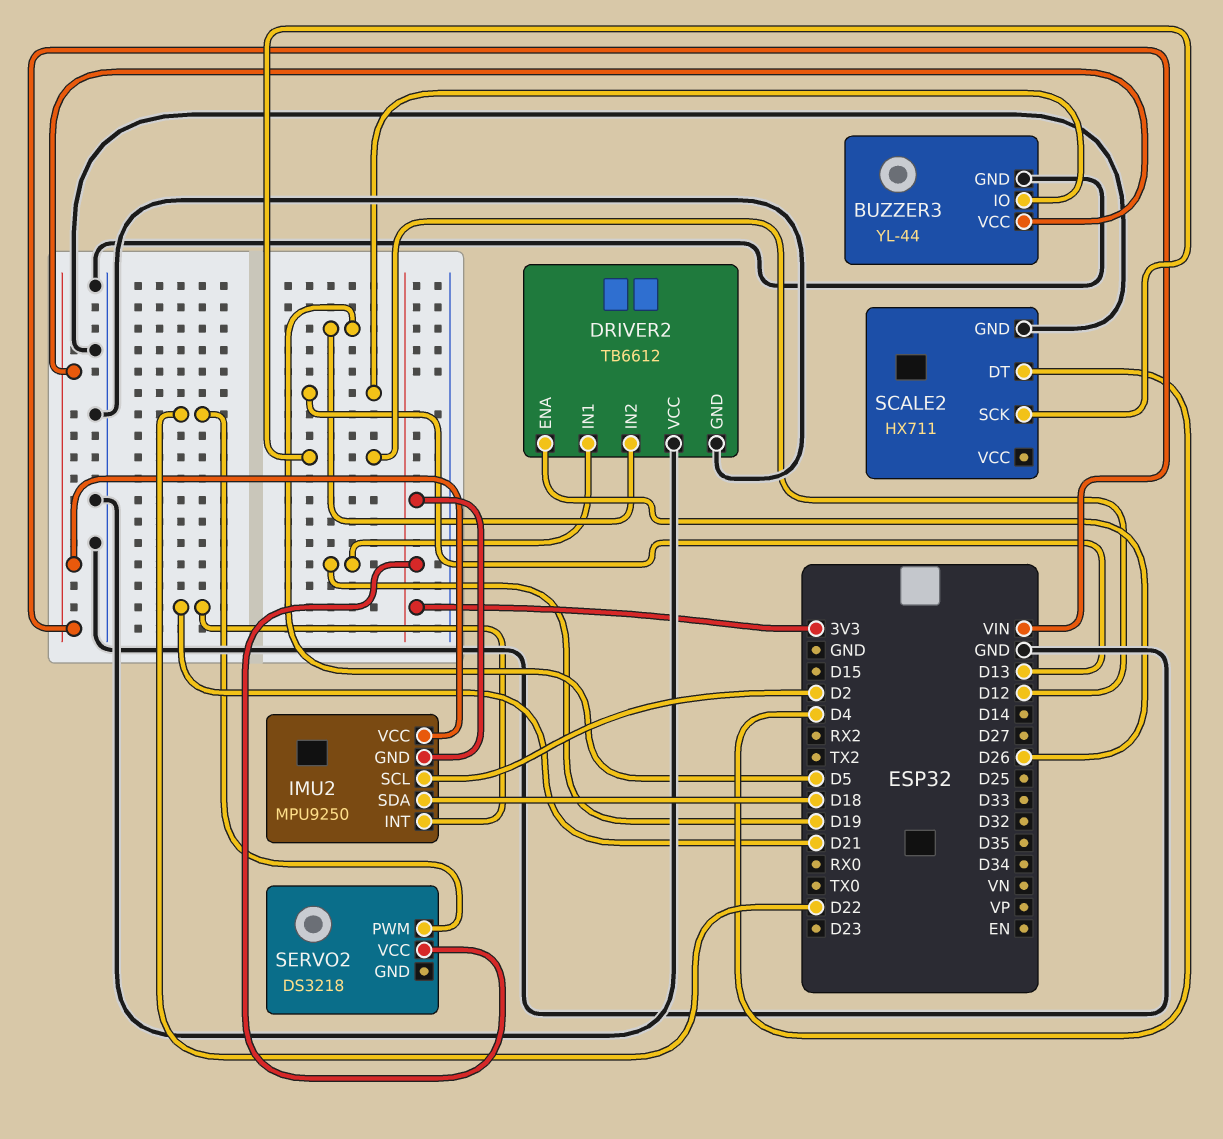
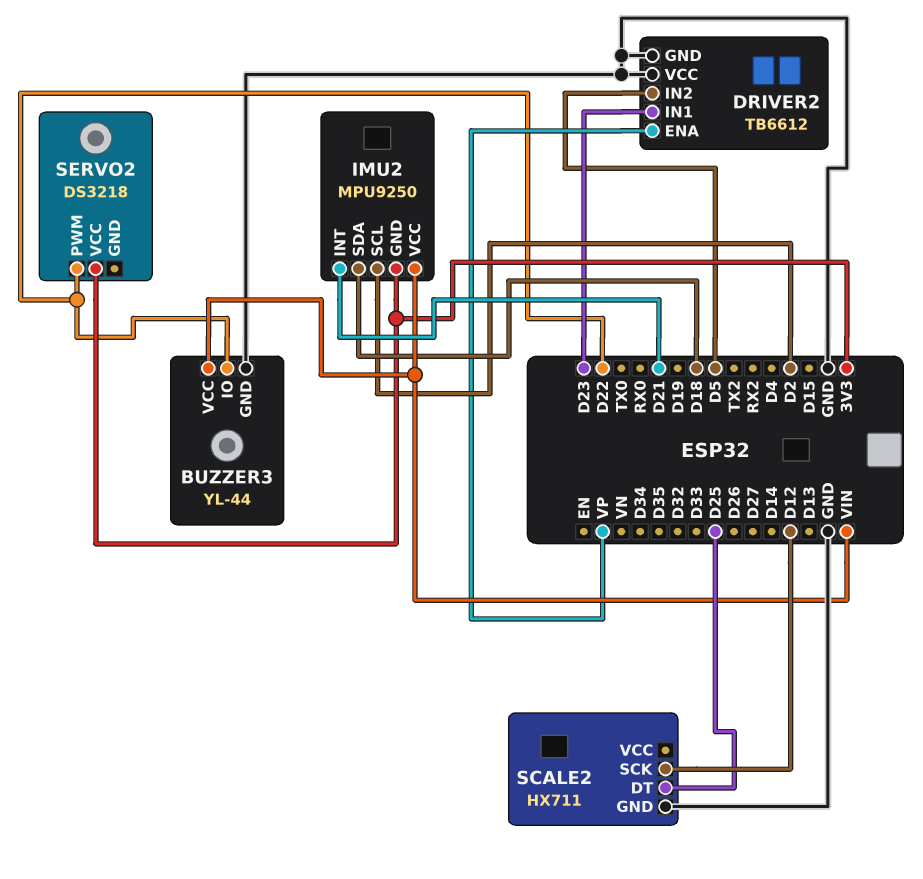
BUZZER3 pin IO: D13 -> D22
DRIVER2 pin ENA: D26 -> VP
DRIVER2 pin IN1: D19 -> D23
SCALE2 pin DT: D4 -> D25

